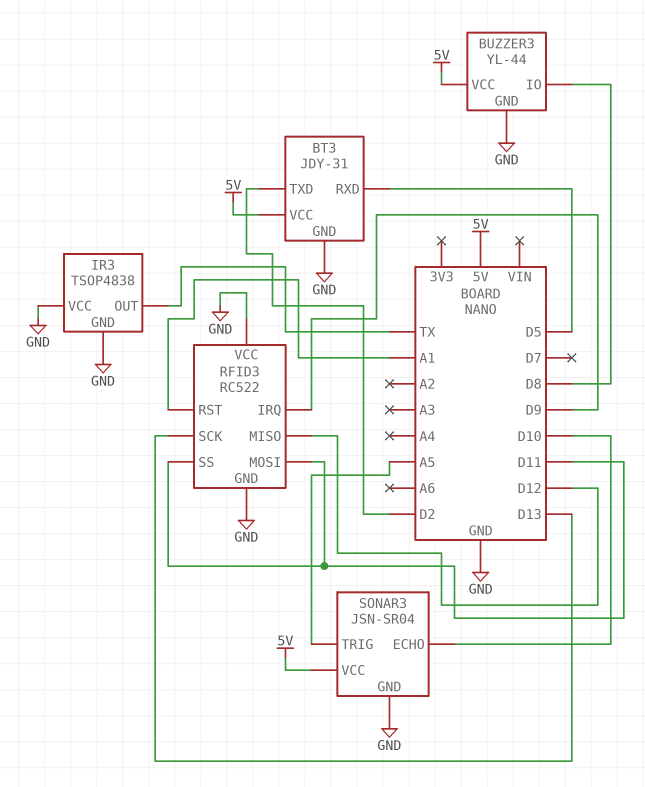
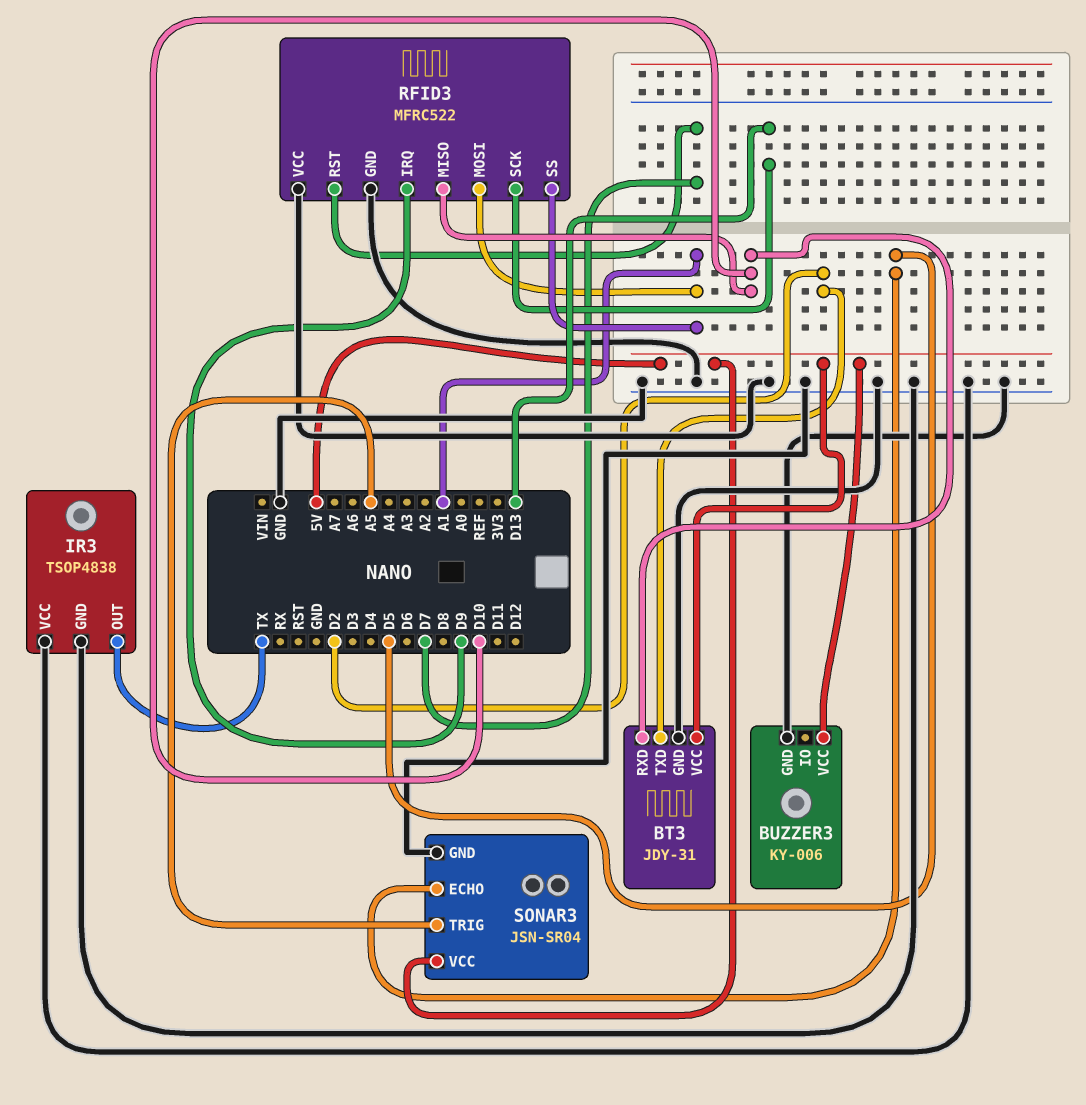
BT3 pin RXD: D5 -> D10
BUZZER3: YL-44 -> KY-006
BUZZER3 pin IO: D8 -> none
RFID3: RC522 -> MFRC522
RFID3 pin MISO: D12 -> D10
RFID3 pin MOSI: D11 -> A1
RFID3 pin RST: A1 -> D7
RFID3 pin SS: D11 -> A1
SONAR3 pin ECHO: D10 -> D5

